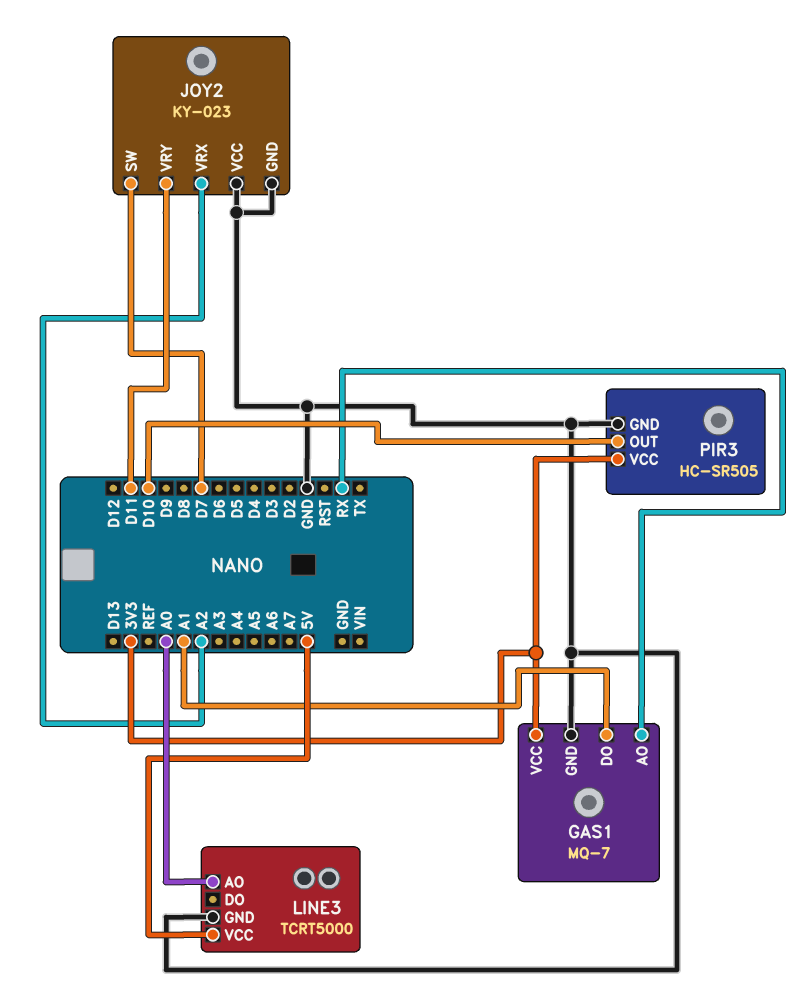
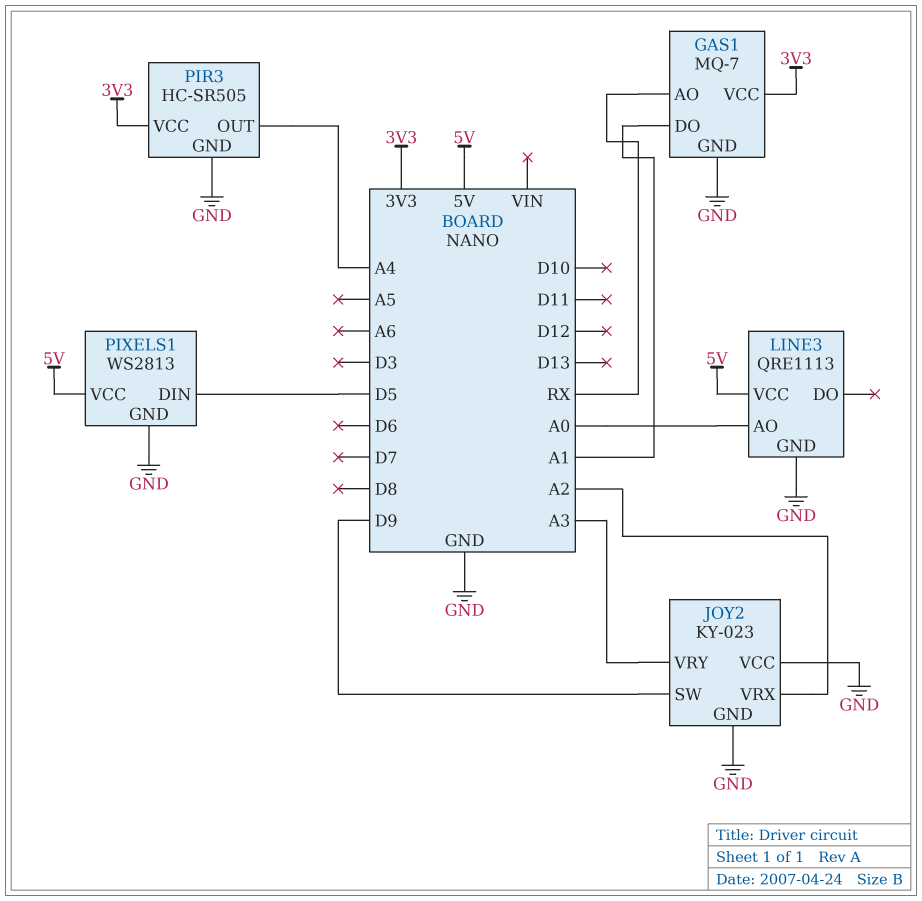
JOY2 pin SW: D7 -> D9
JOY2 pin VRY: D11 -> A3
LINE3: TCRT5000 -> QRE1113
PIR3 pin OUT: D10 -> A4
PIXELS1: none -> WS2813
PIXELS1 pin DIN: none -> D5
PIXELS1 pin GND: none -> GND
PIXELS1 pin VCC: none -> 5V

